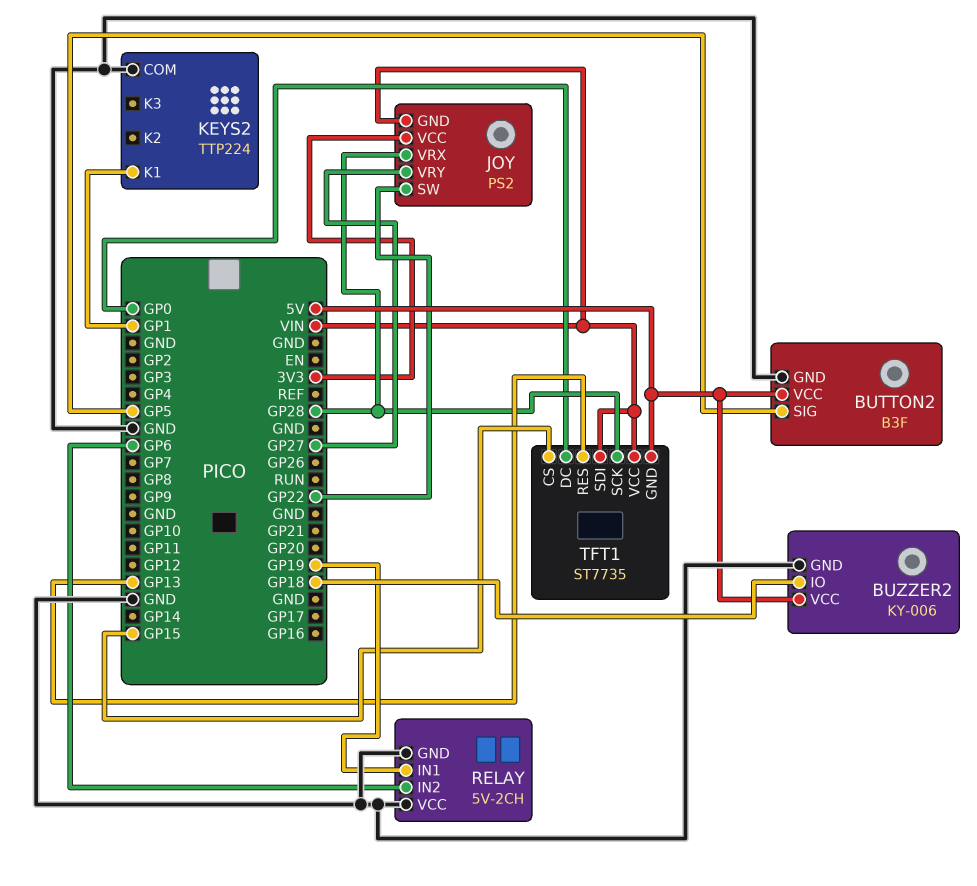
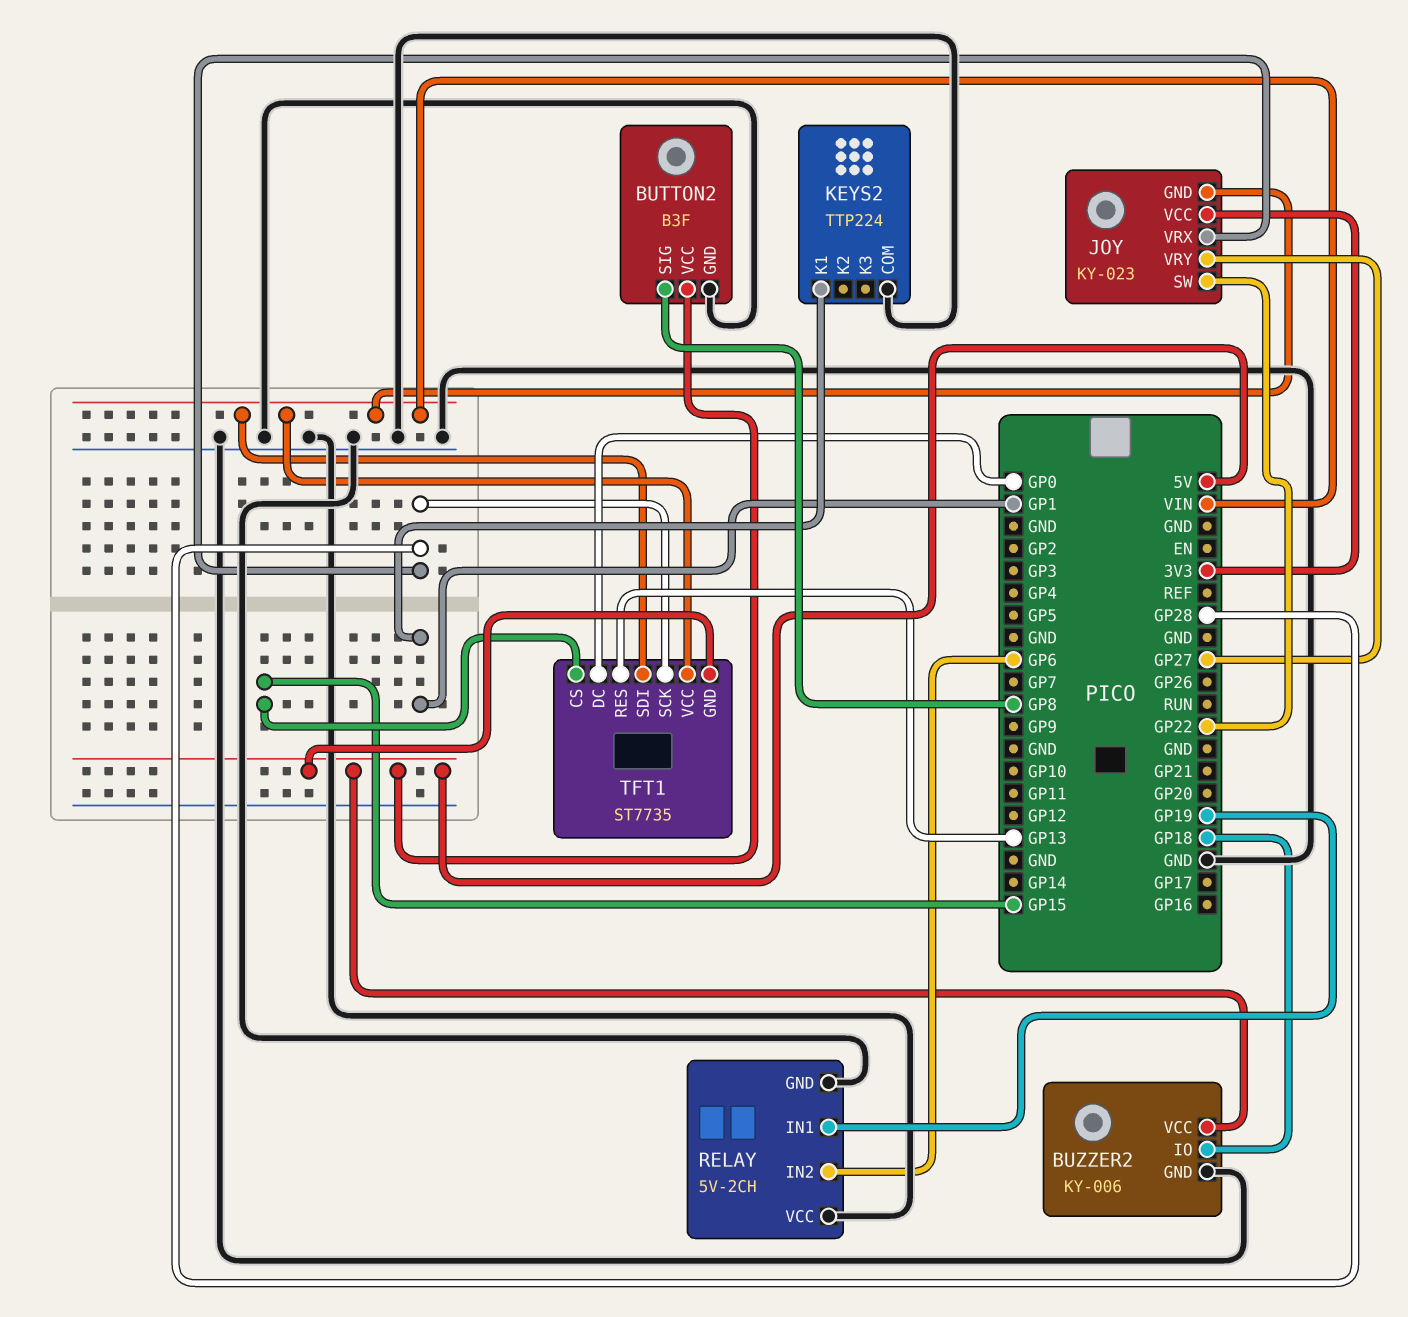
BUTTON2 pin SIG: GP5 -> GP8
JOY: PS2 -> KY-023

